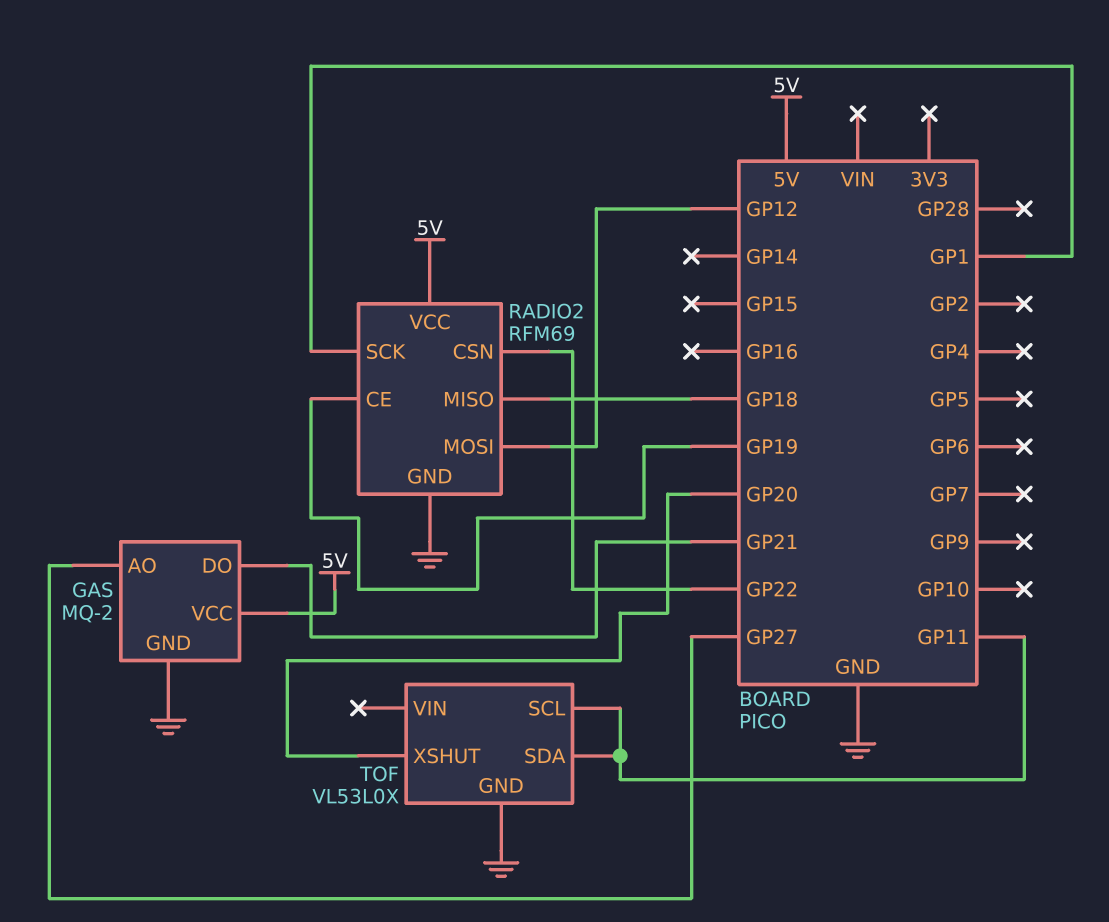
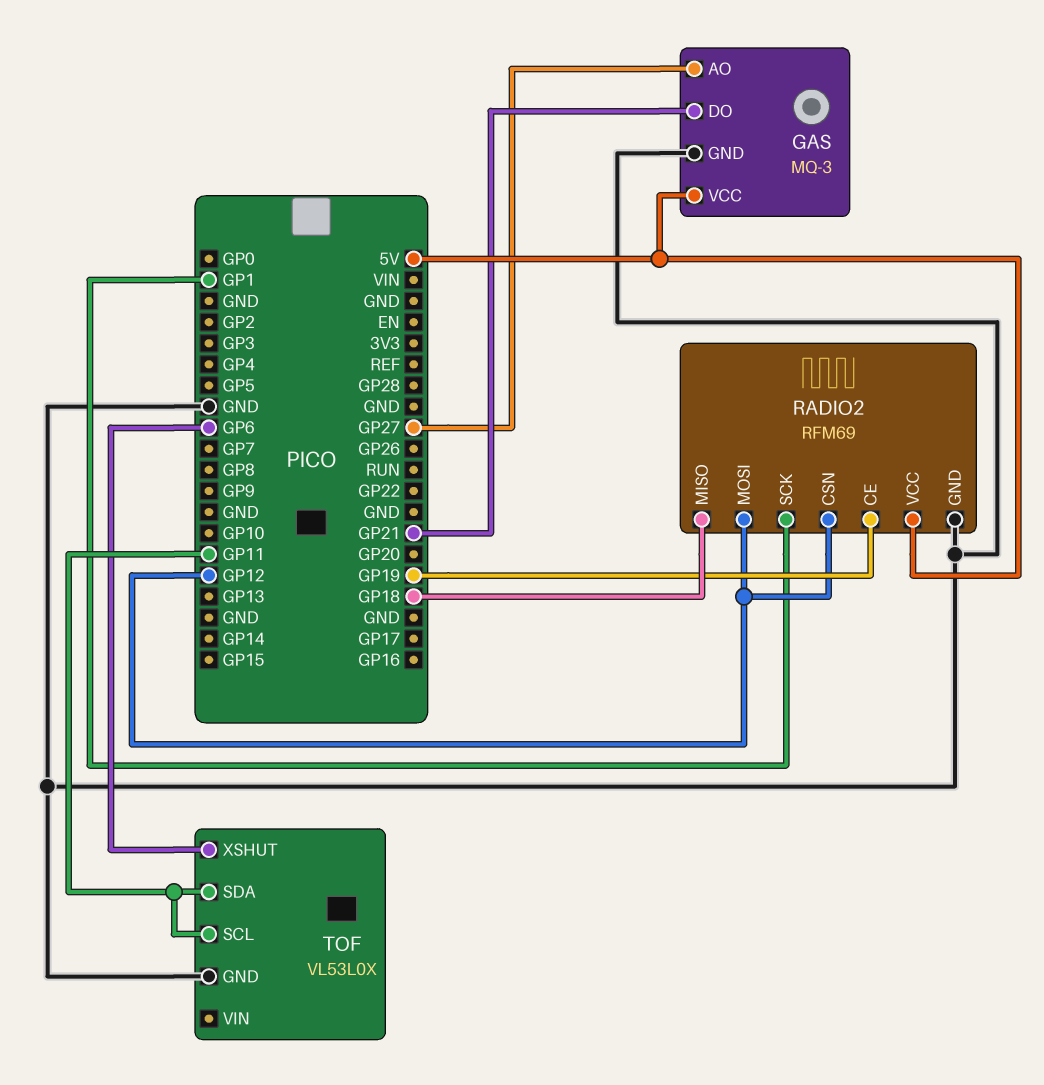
GAS: MQ-2 -> MQ-3
RADIO2 pin CSN: GP22 -> GP12
TOF pin XSHUT: GP20 -> GP6

